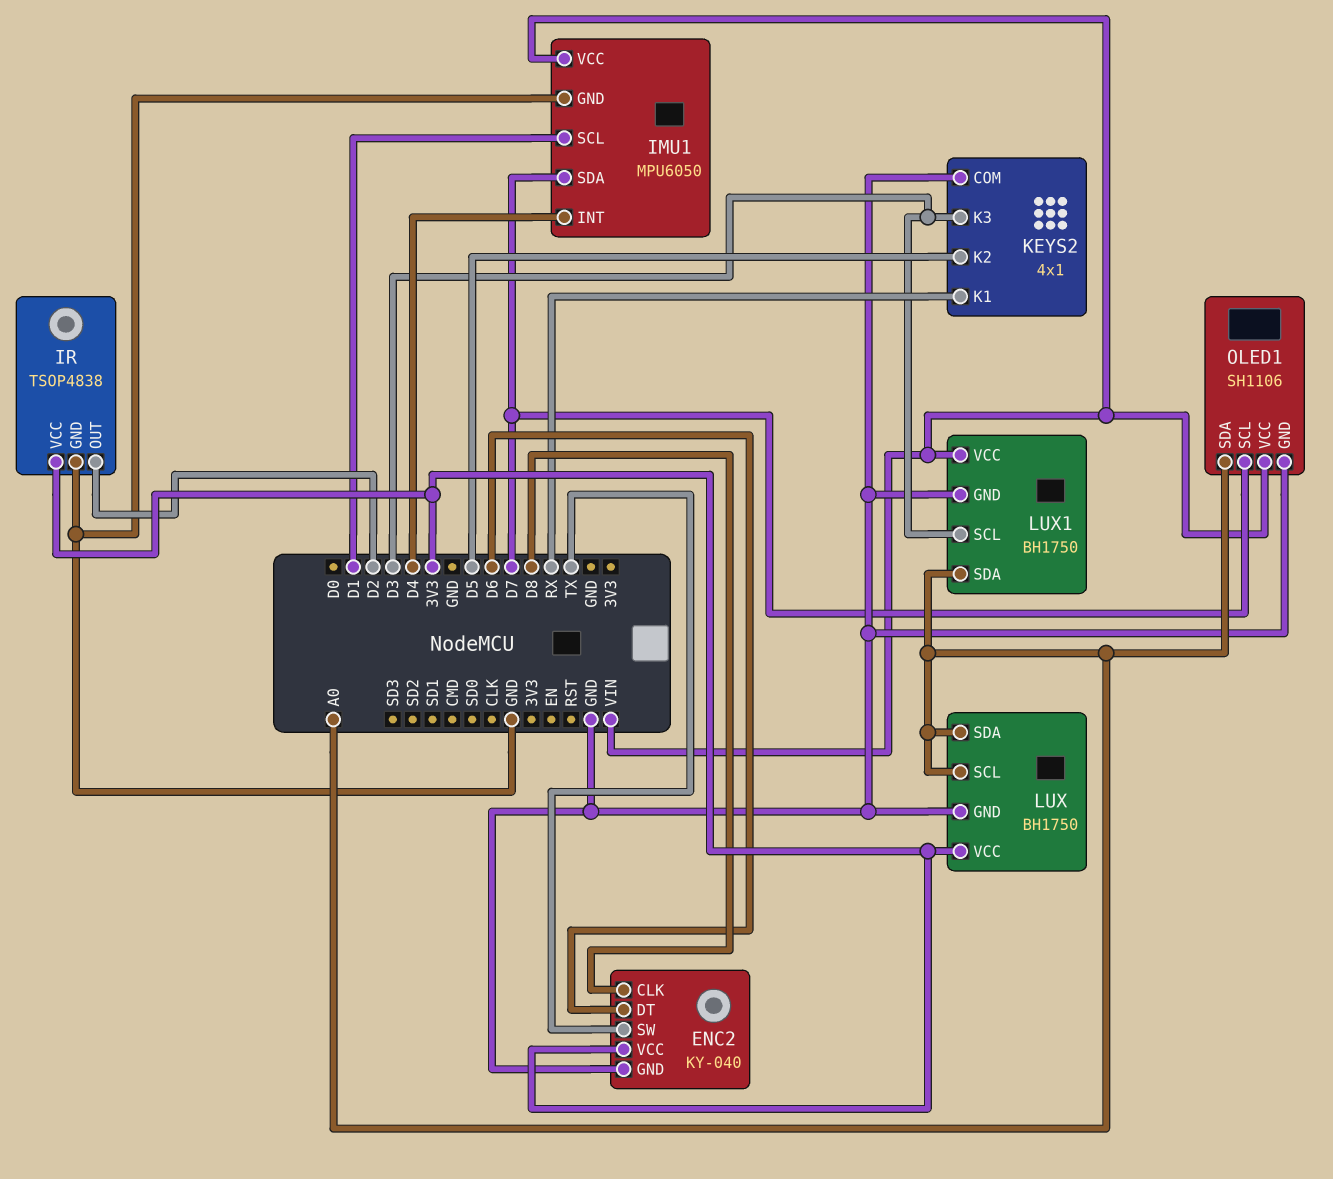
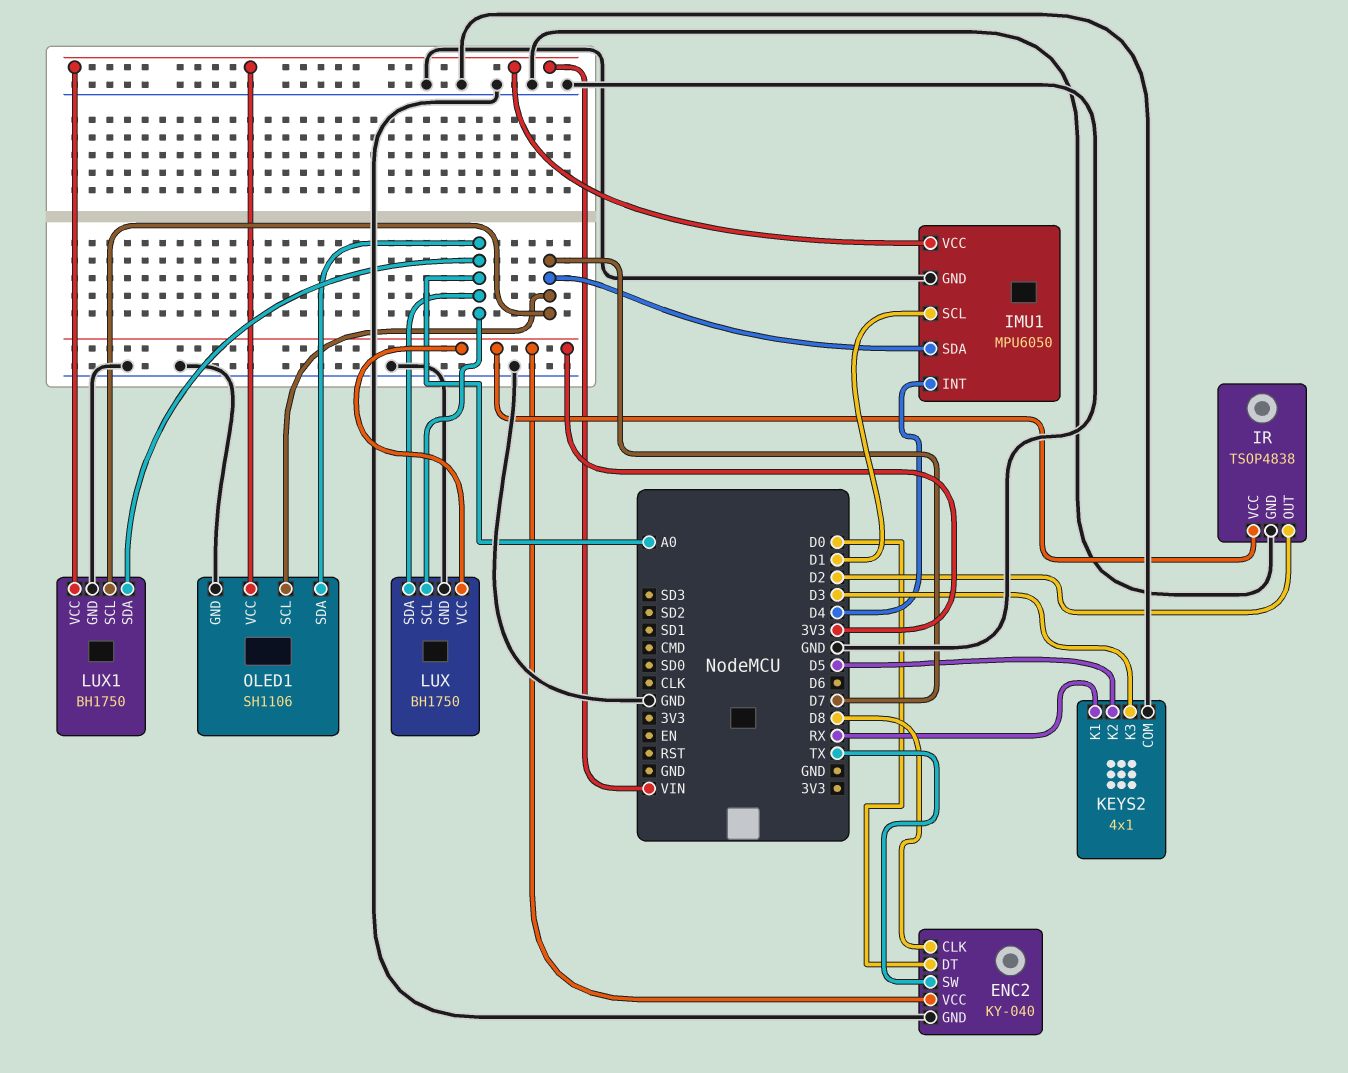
ENC2 pin DT: D6 -> D0
LUX1 pin SCL: D3 -> D7

